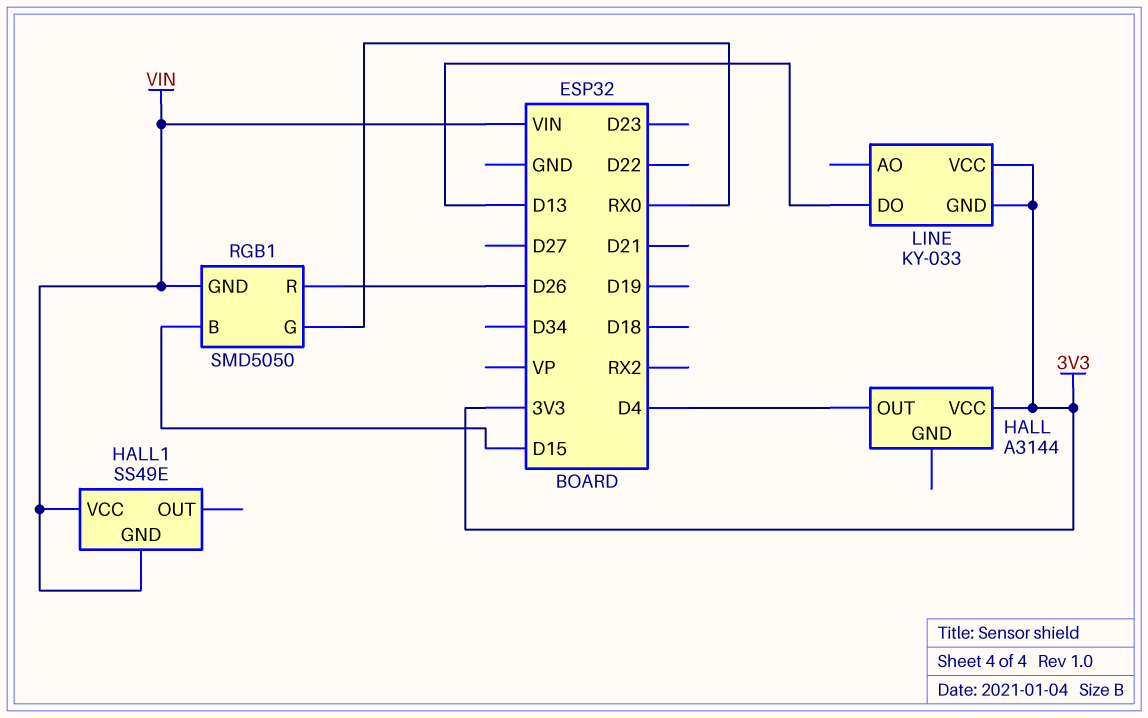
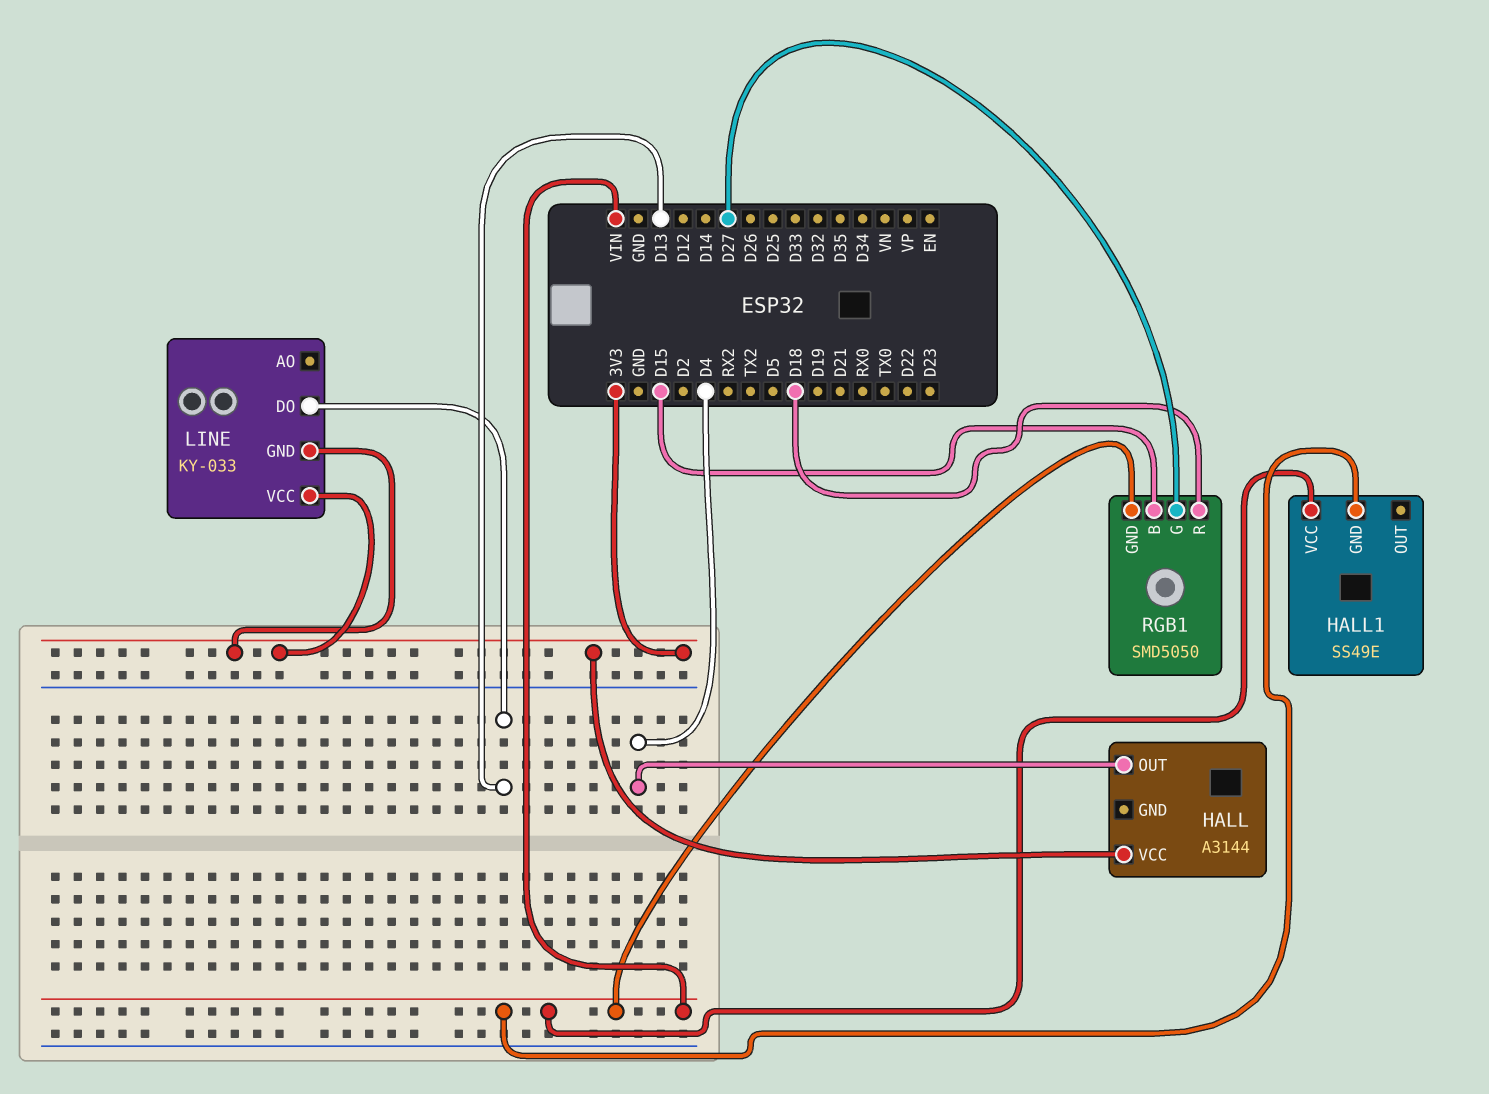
RGB1 pin G: RX0 -> D27
RGB1 pin R: D26 -> D18

